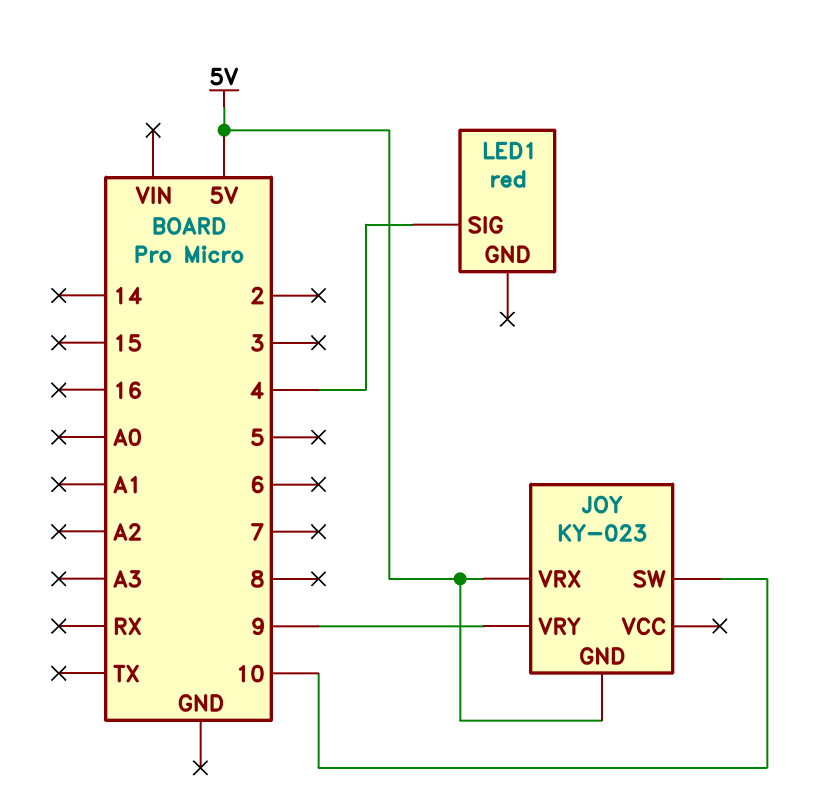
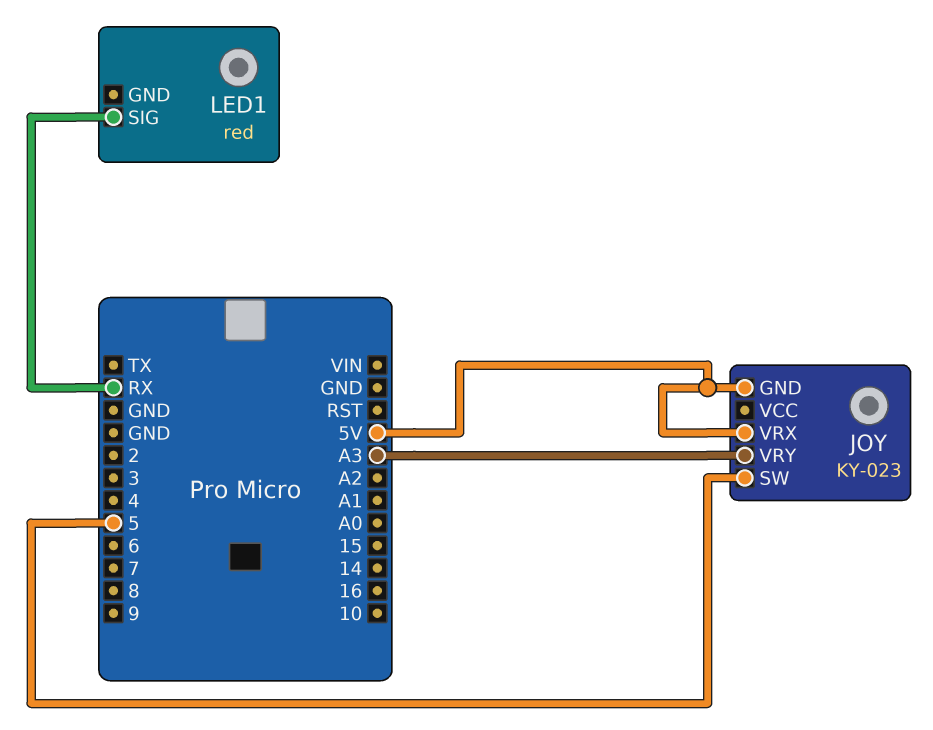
JOY pin SW: 10 -> 5
JOY pin VRY: 9 -> A3
LED1 pin SIG: 4 -> RX

